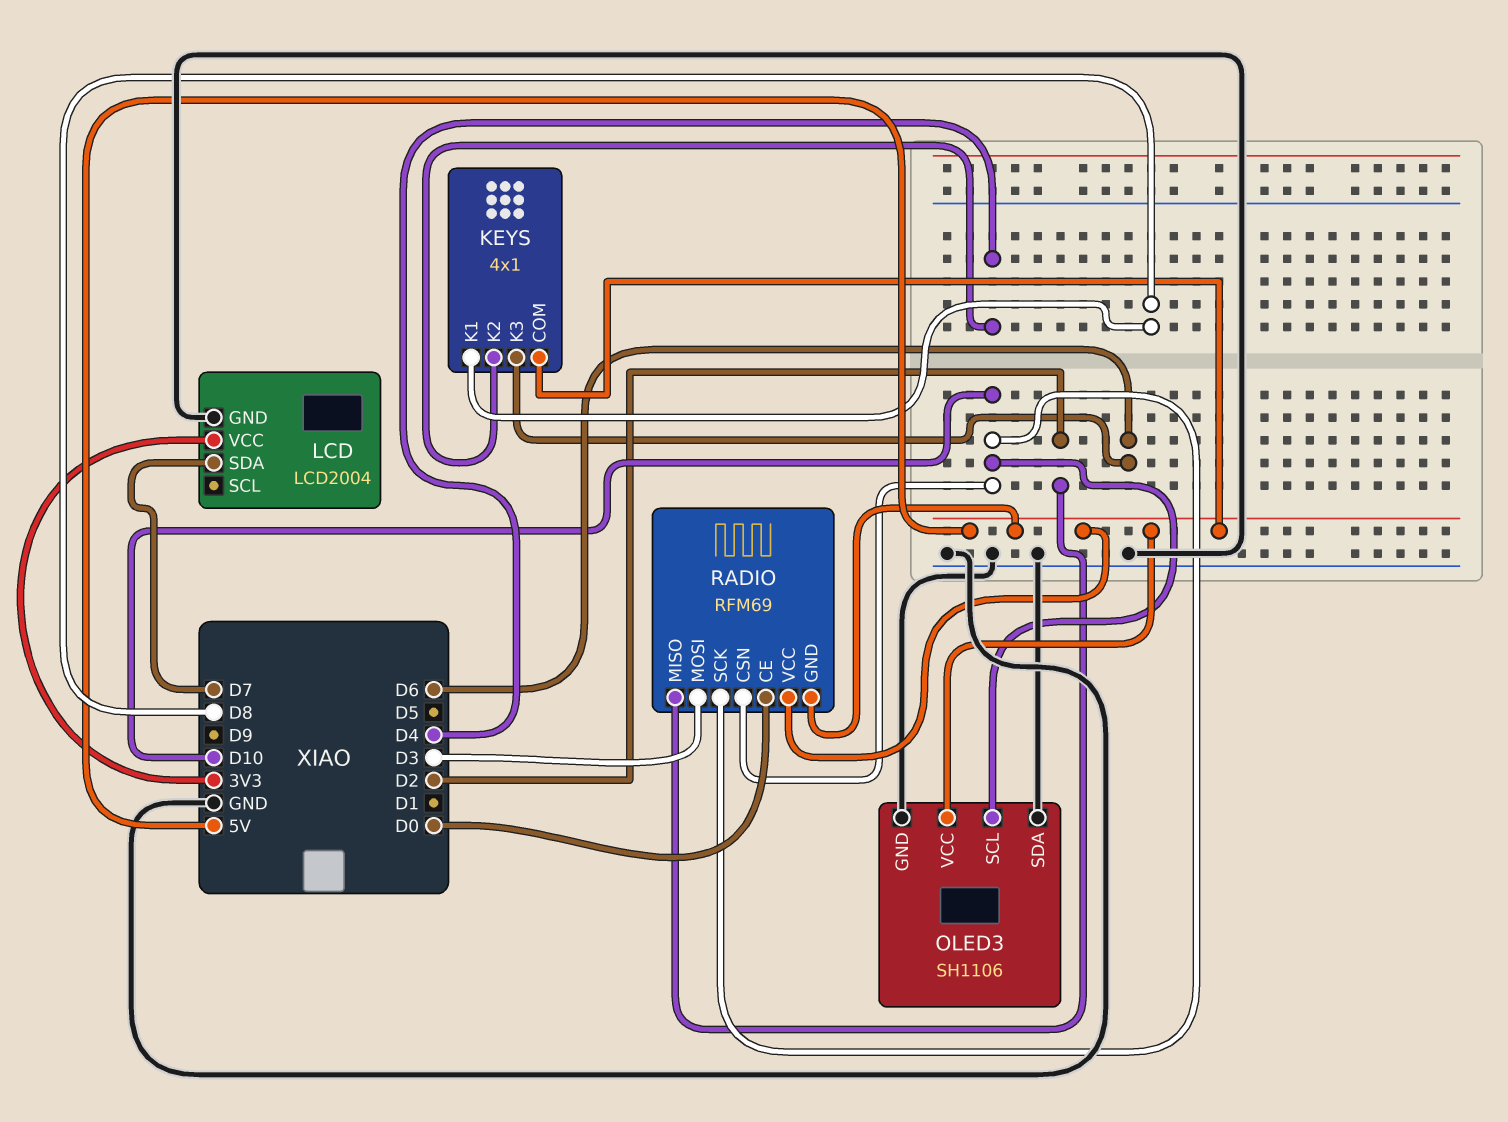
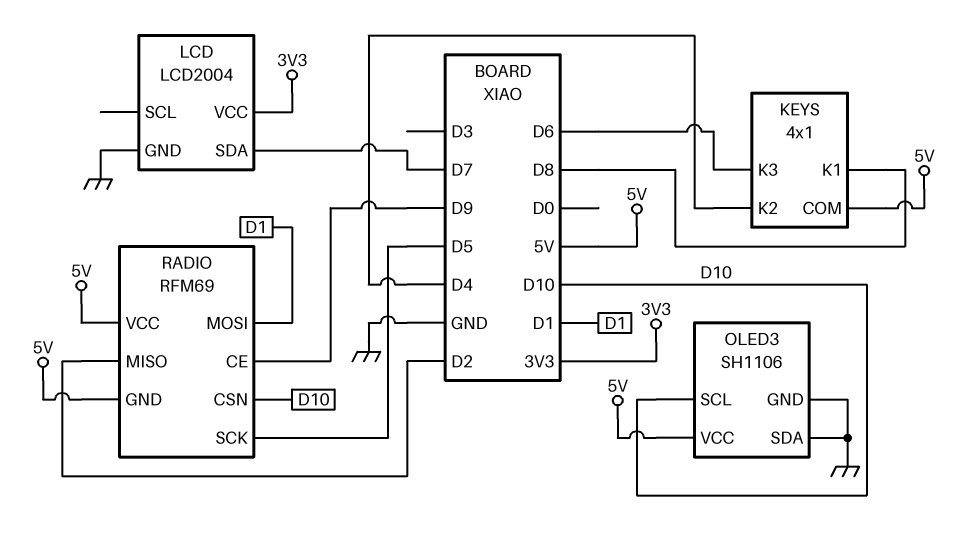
RADIO pin CE: D0 -> D9
RADIO pin MOSI: D3 -> D1
RADIO pin SCK: D10 -> D5

